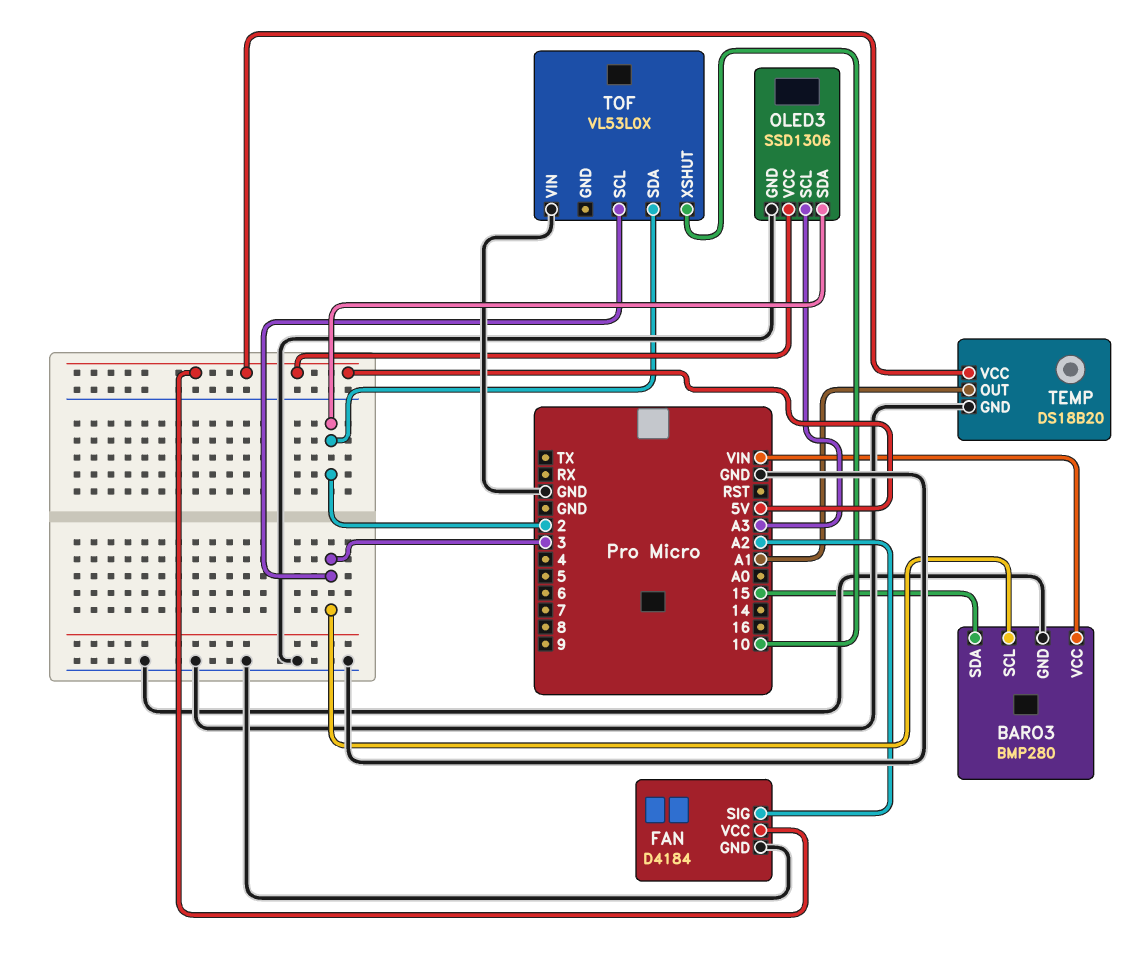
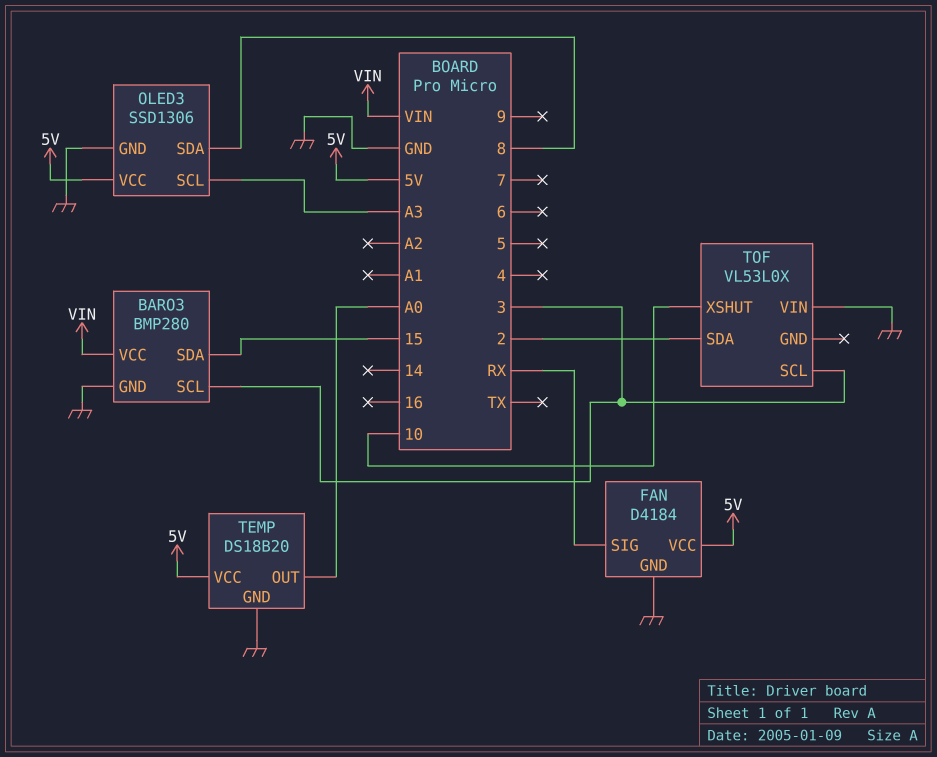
FAN pin SIG: A2 -> RX
OLED3 pin SDA: 2 -> 8
TEMP pin OUT: A1 -> A0

